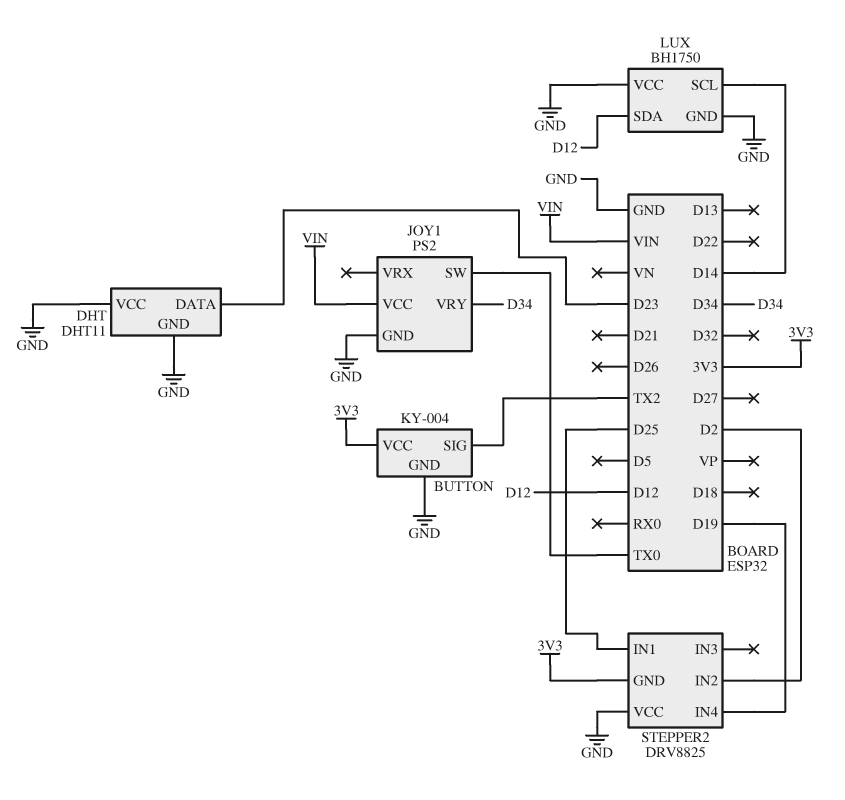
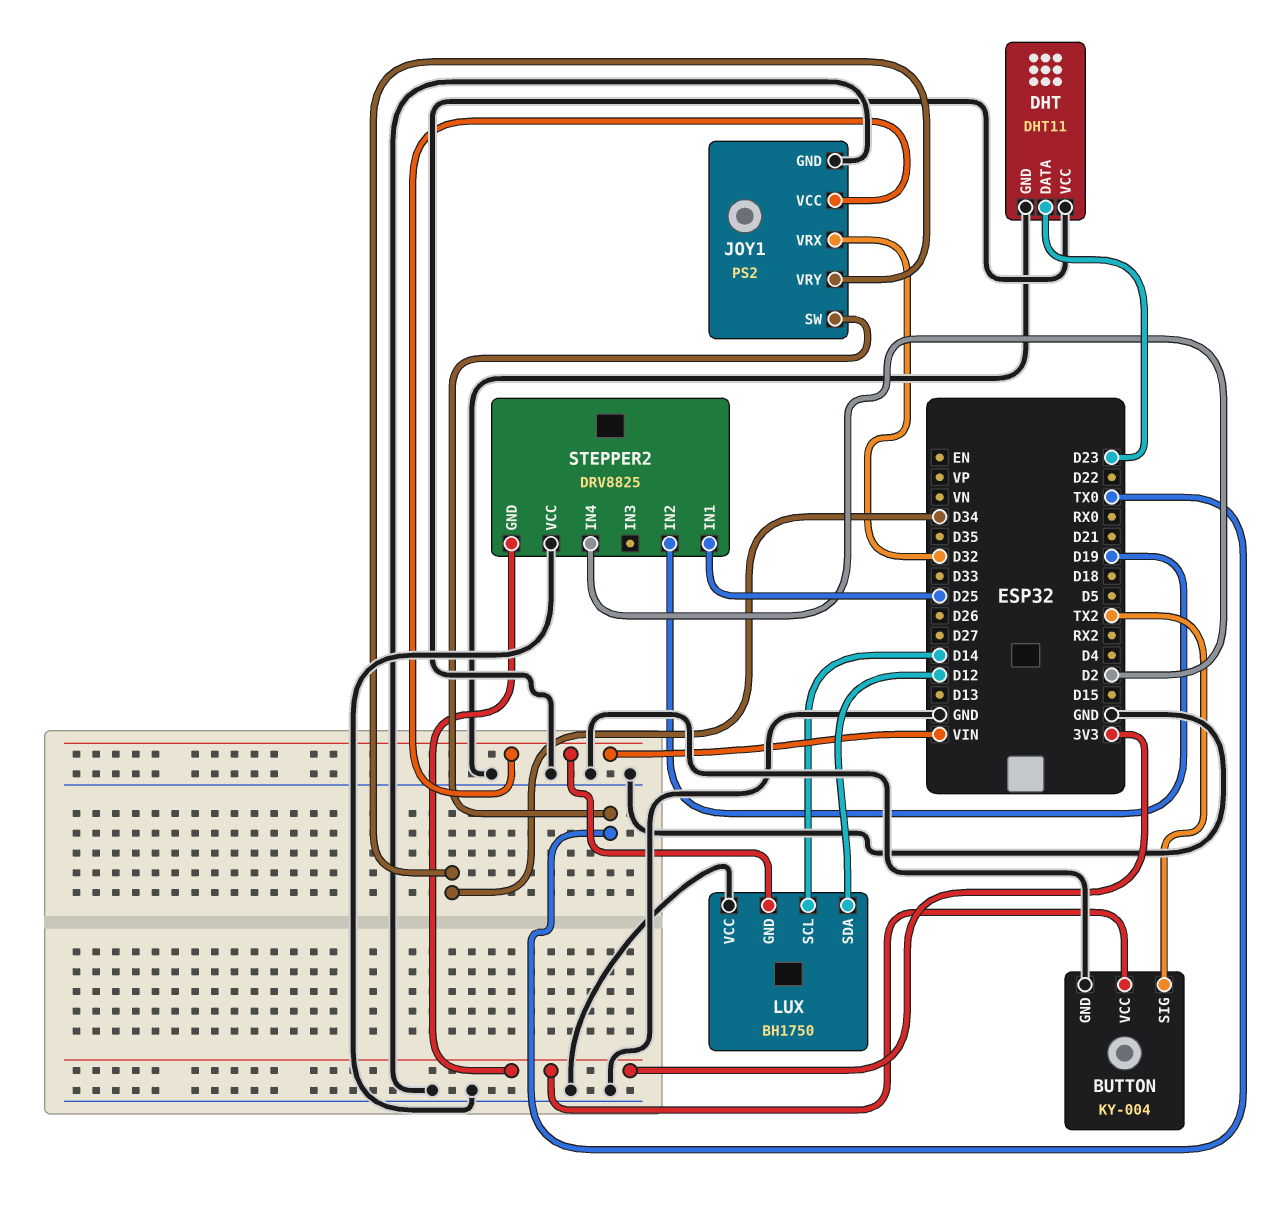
JOY1 pin VRX: none -> D32
LUX pin GND: GND -> VIN
STEPPER2 pin IN2: D2 -> D19
STEPPER2 pin IN4: D19 -> D2

